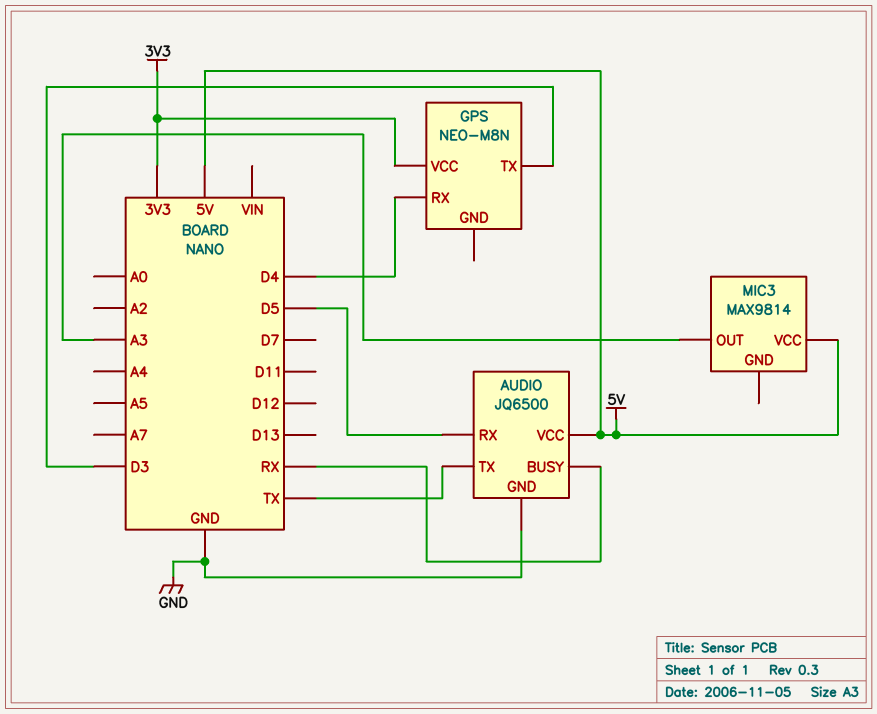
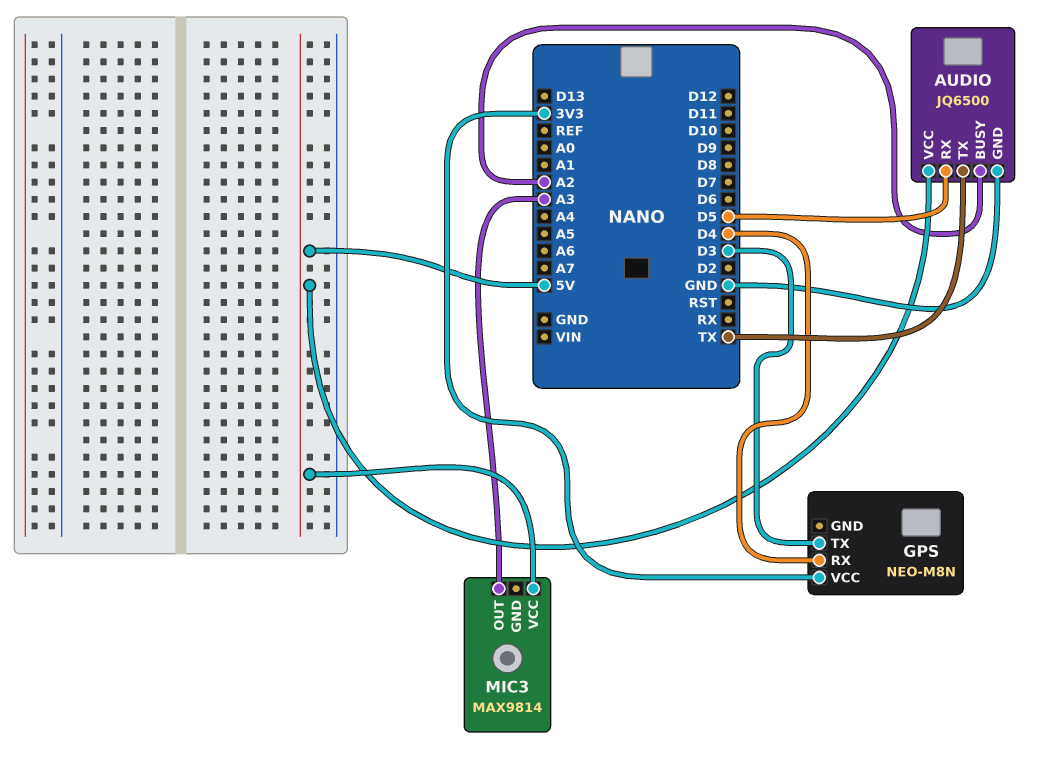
AUDIO pin BUSY: RX -> A2

